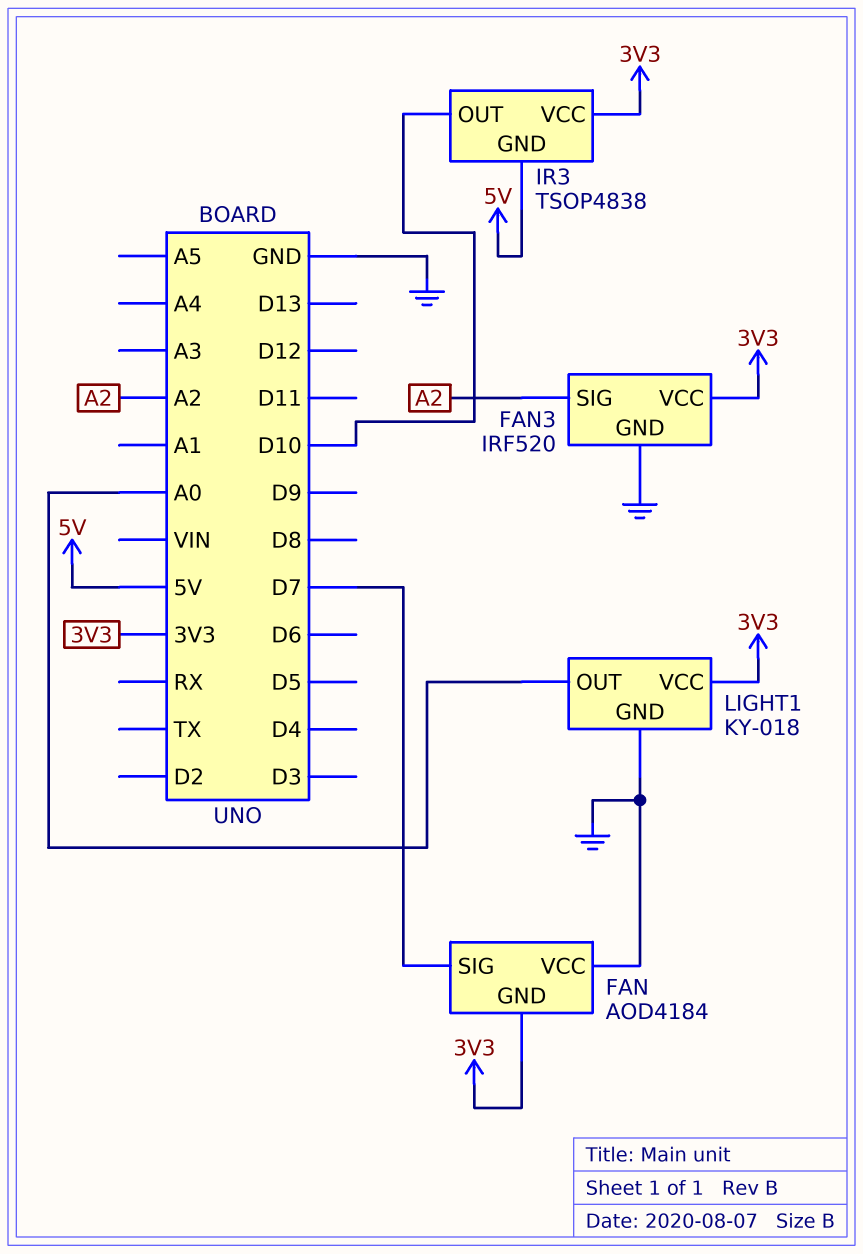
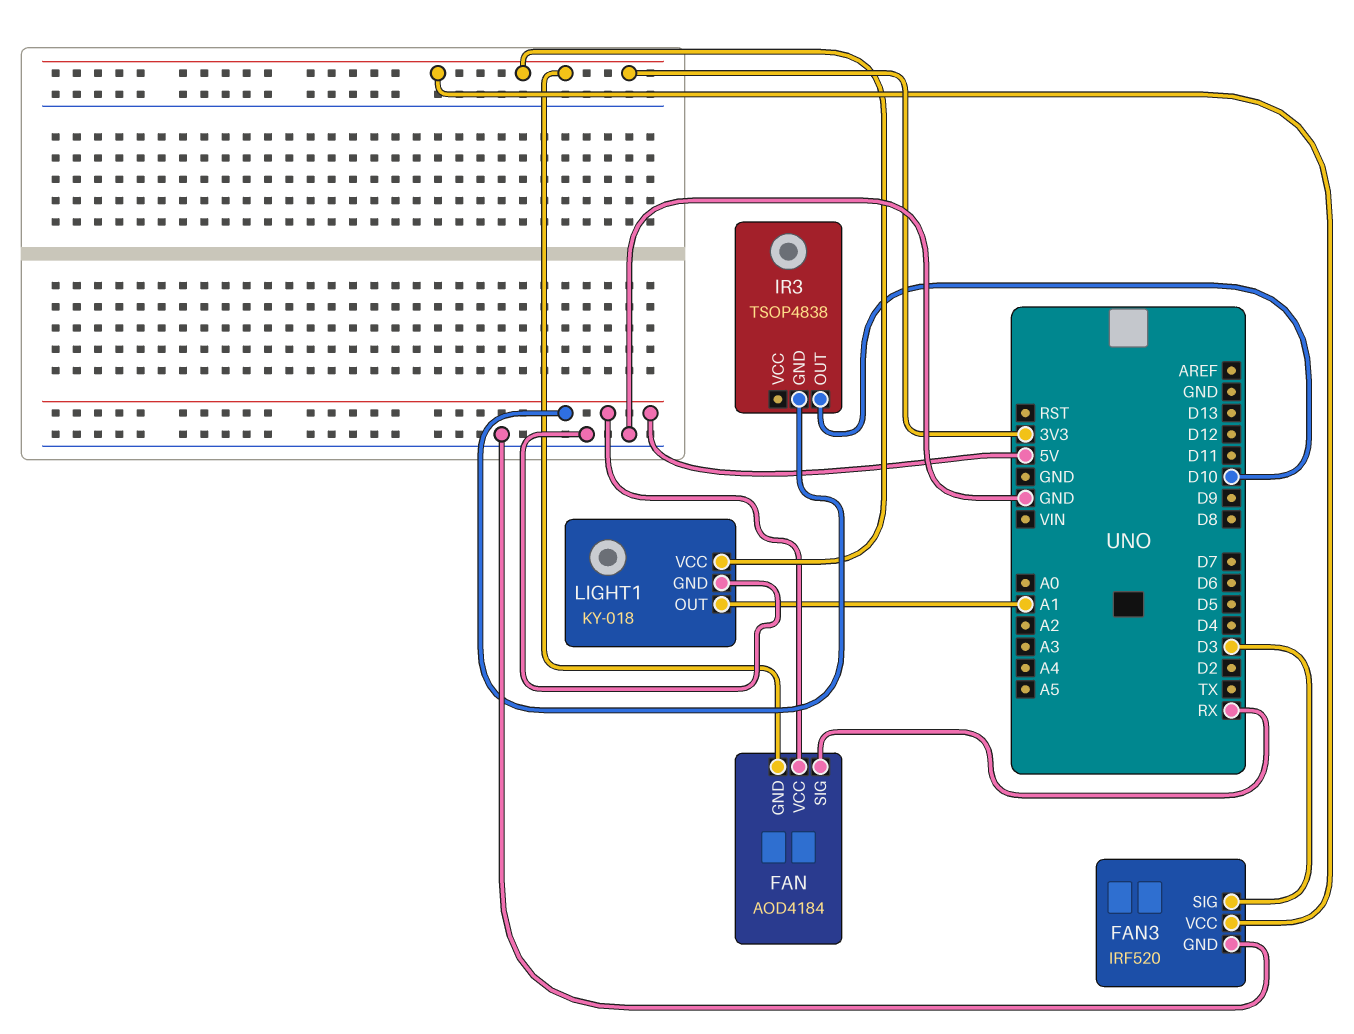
FAN pin SIG: D7 -> RX
FAN pin VCC: GND -> 5V
FAN3 pin SIG: A2 -> D3
IR3 pin VCC: 3V3 -> none
LIGHT1 pin OUT: A0 -> A1

